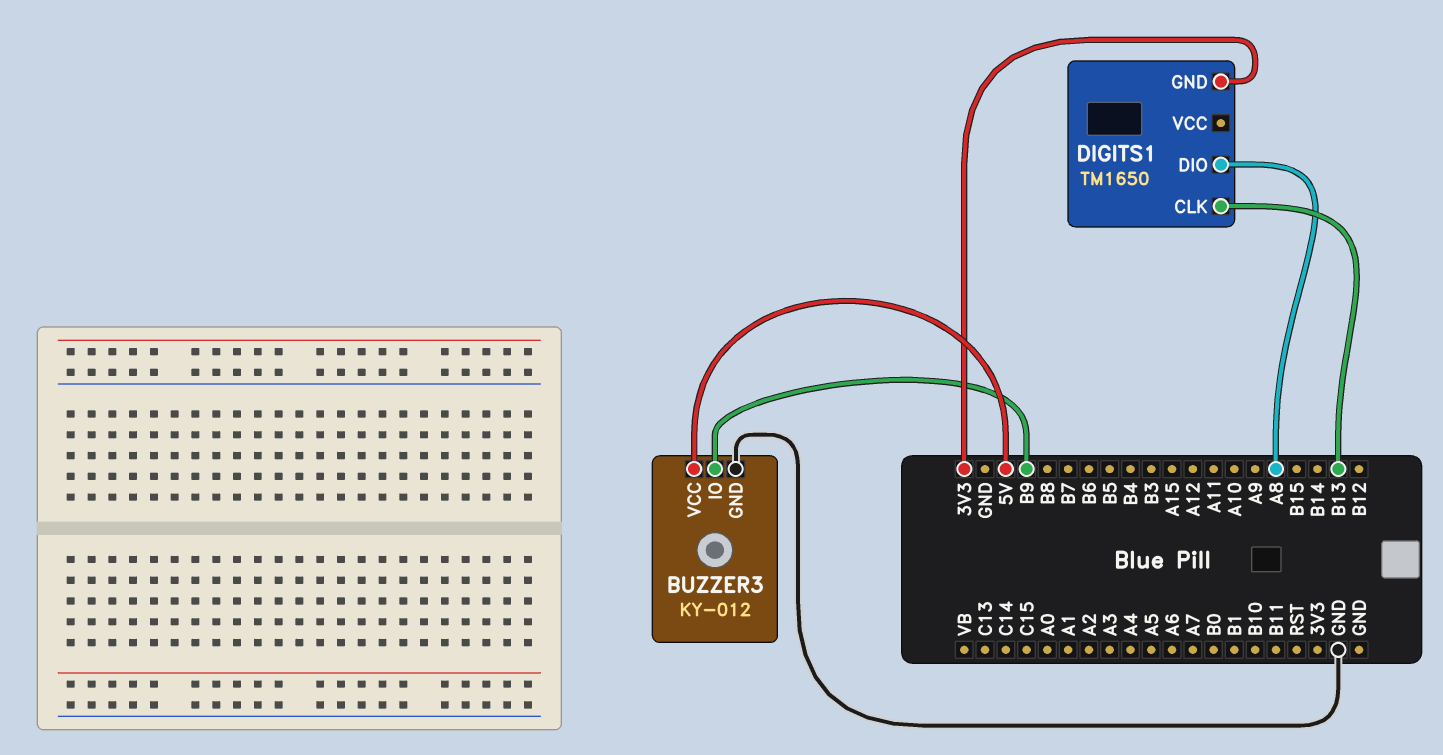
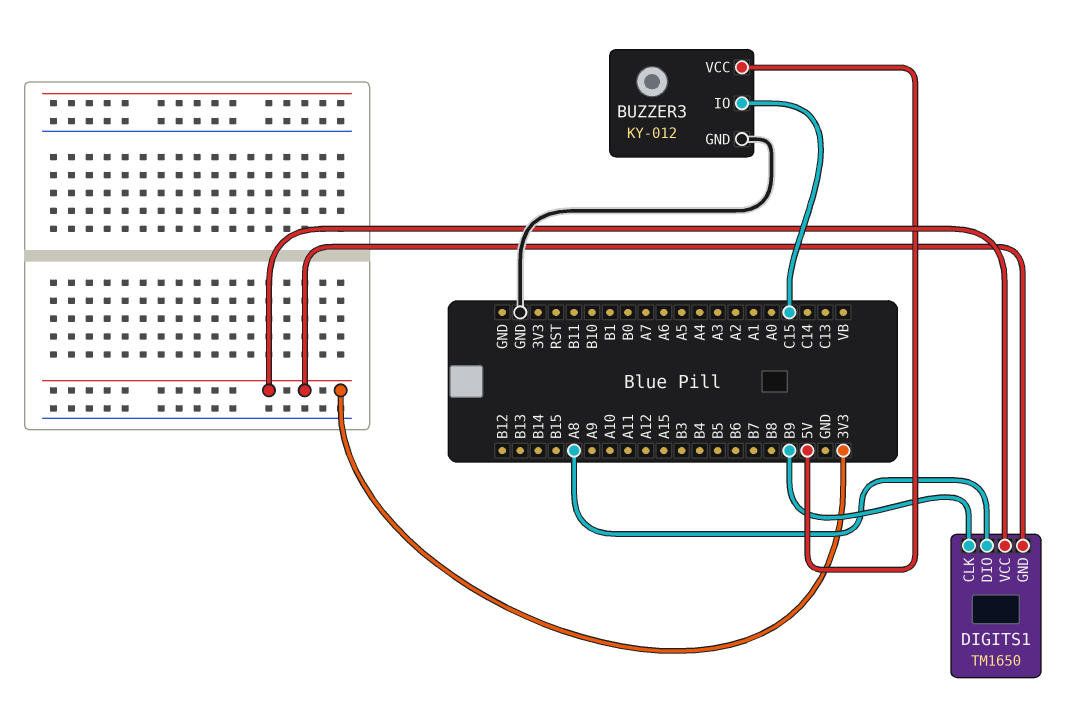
BUZZER3 pin IO: B9 -> C15
DIGITS1 pin CLK: B13 -> B9
DIGITS1 pin VCC: none -> 3V3

